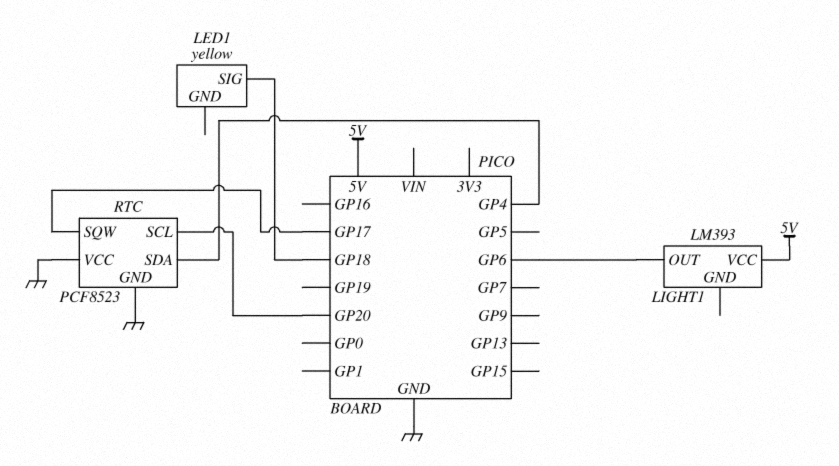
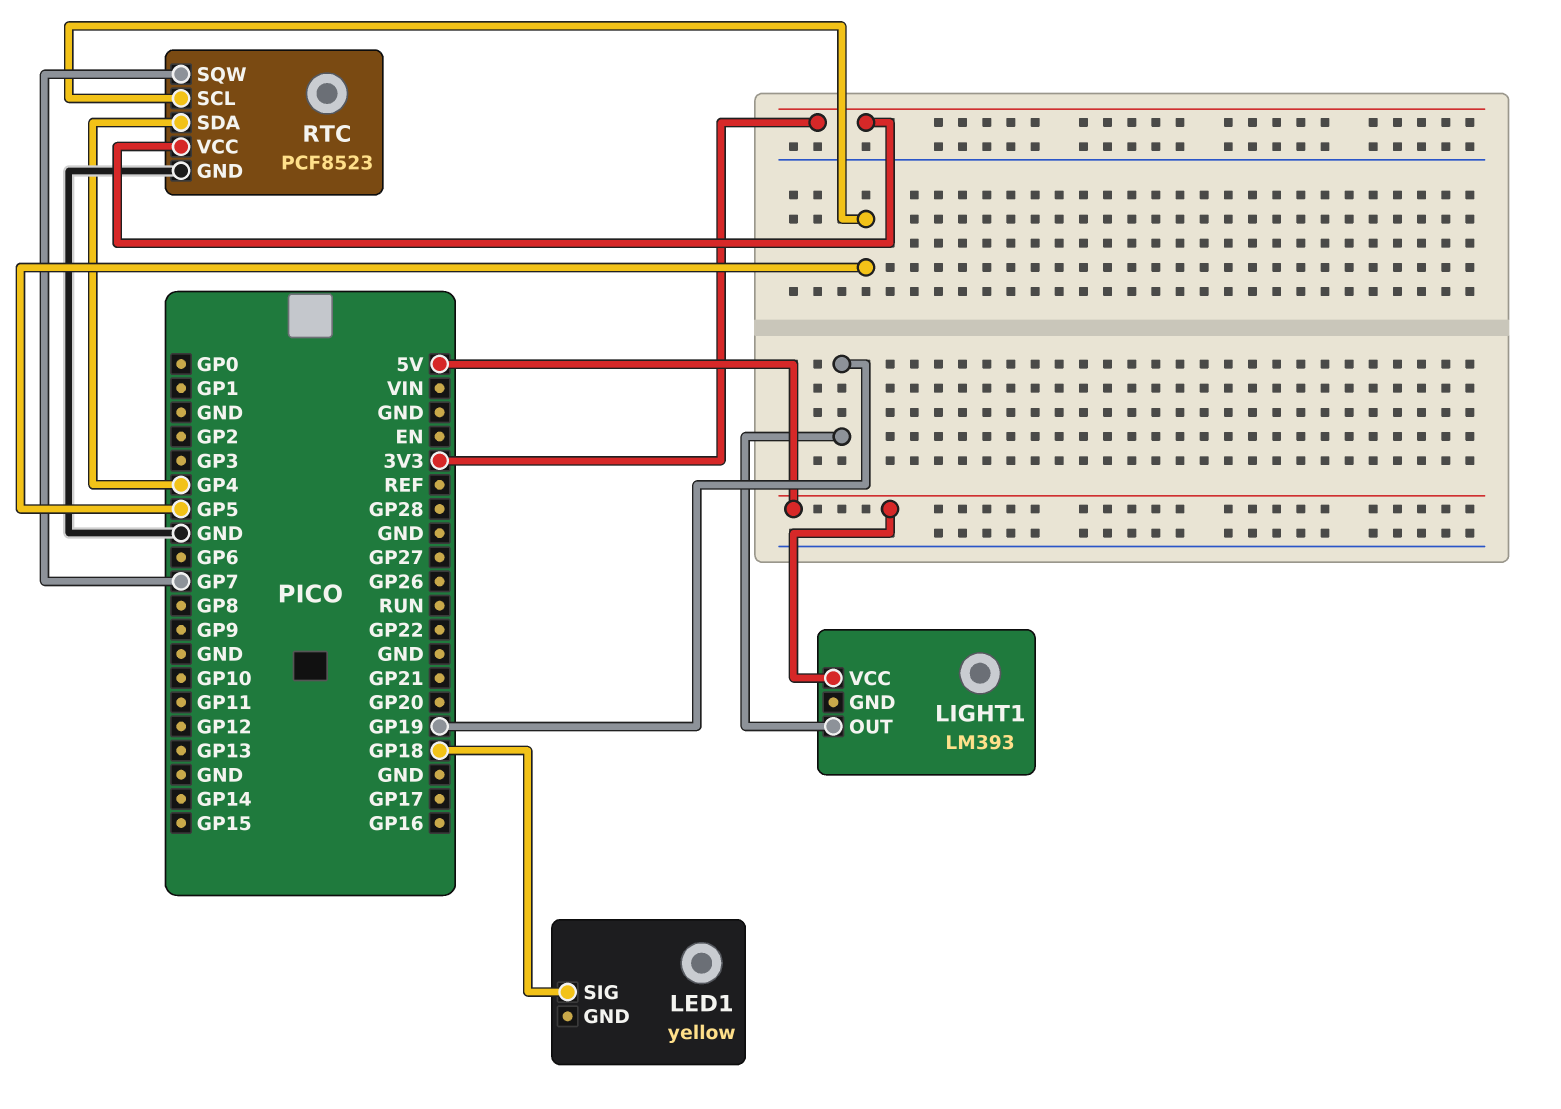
LIGHT1 pin OUT: GP6 -> GP19
RTC pin SCL: GP20 -> GP5
RTC pin SQW: GP17 -> GP7
RTC pin VCC: GND -> 3V3

